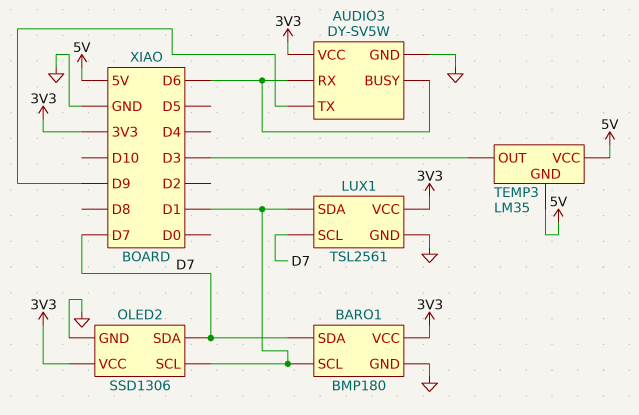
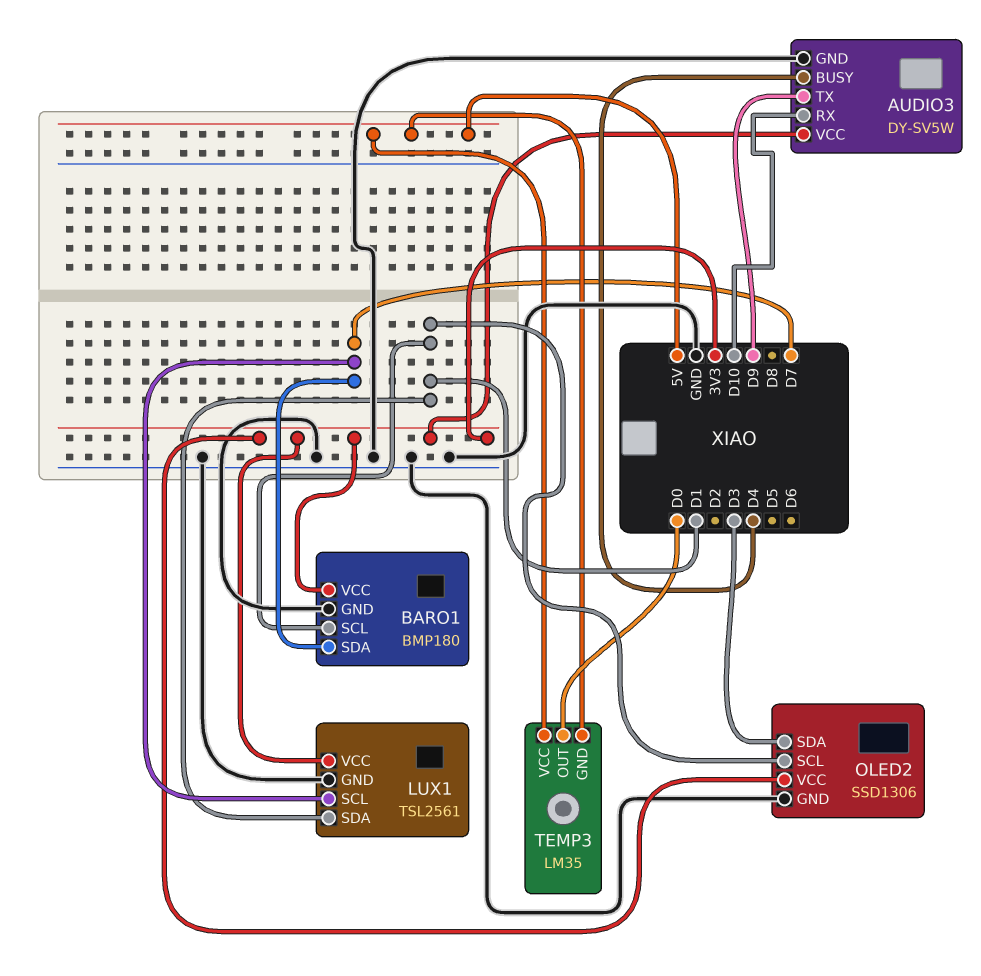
AUDIO3 pin BUSY: D6 -> D4
AUDIO3 pin RX: D6 -> D10
OLED2 pin SDA: D7 -> D3
TEMP3 pin OUT: D3 -> D0

